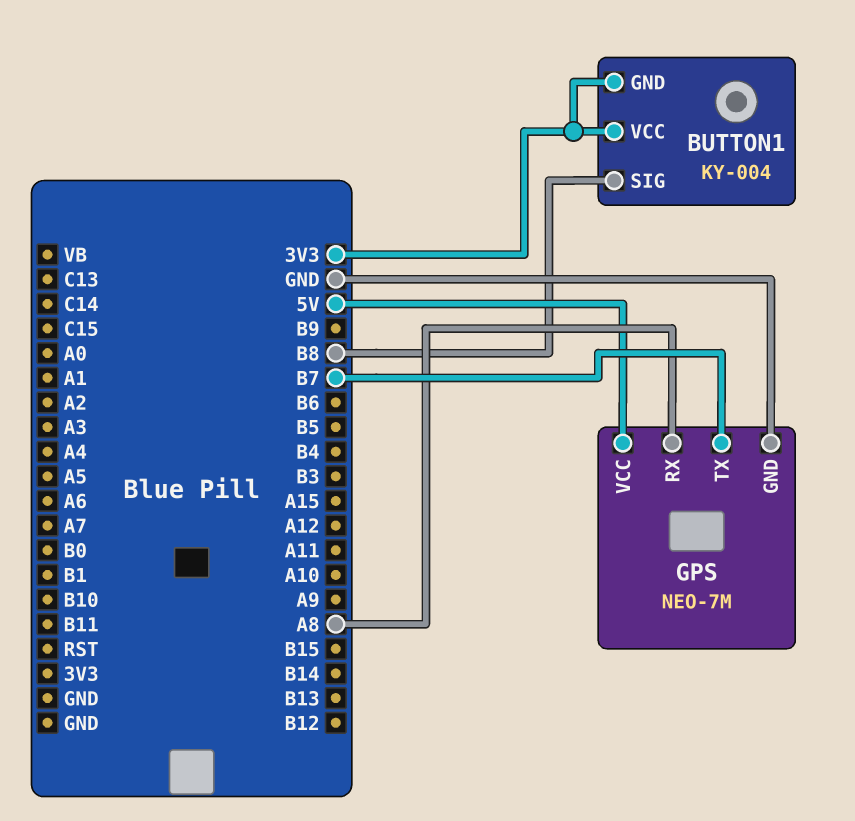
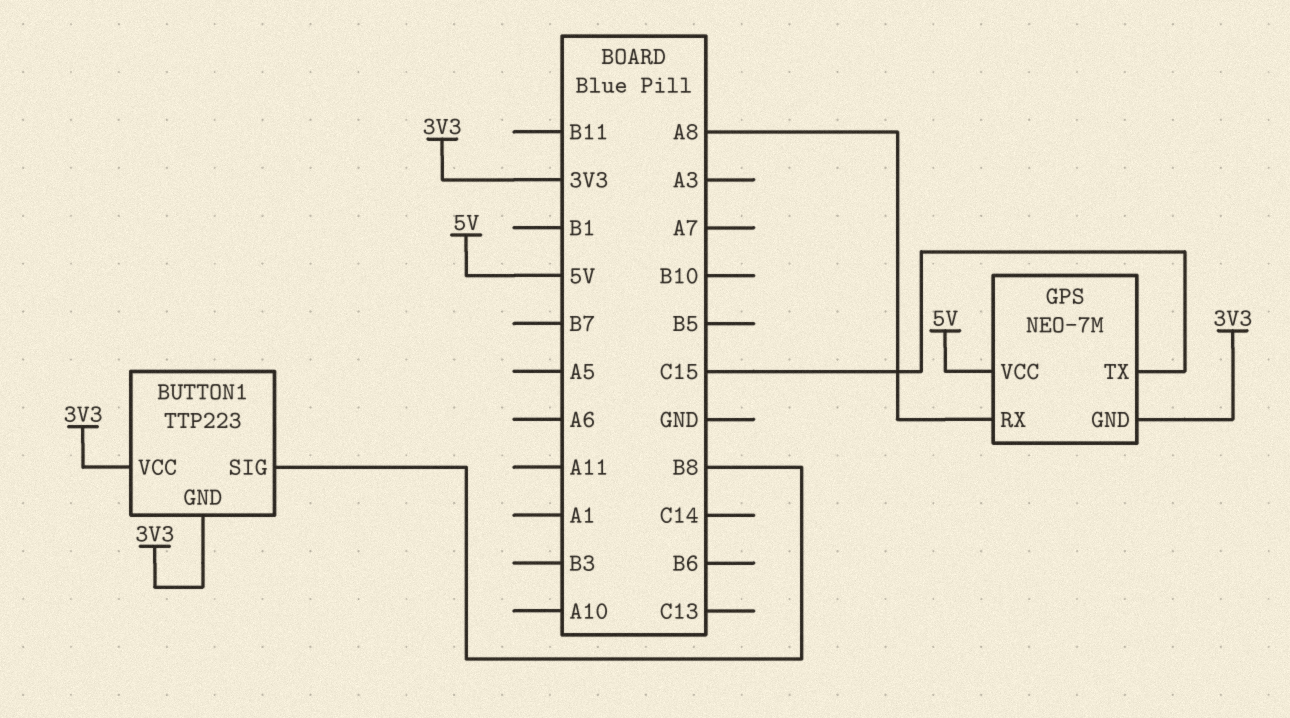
BUTTON1: KY-004 -> TTP223
GPS pin GND: GND -> 3V3
GPS pin TX: B7 -> C15

